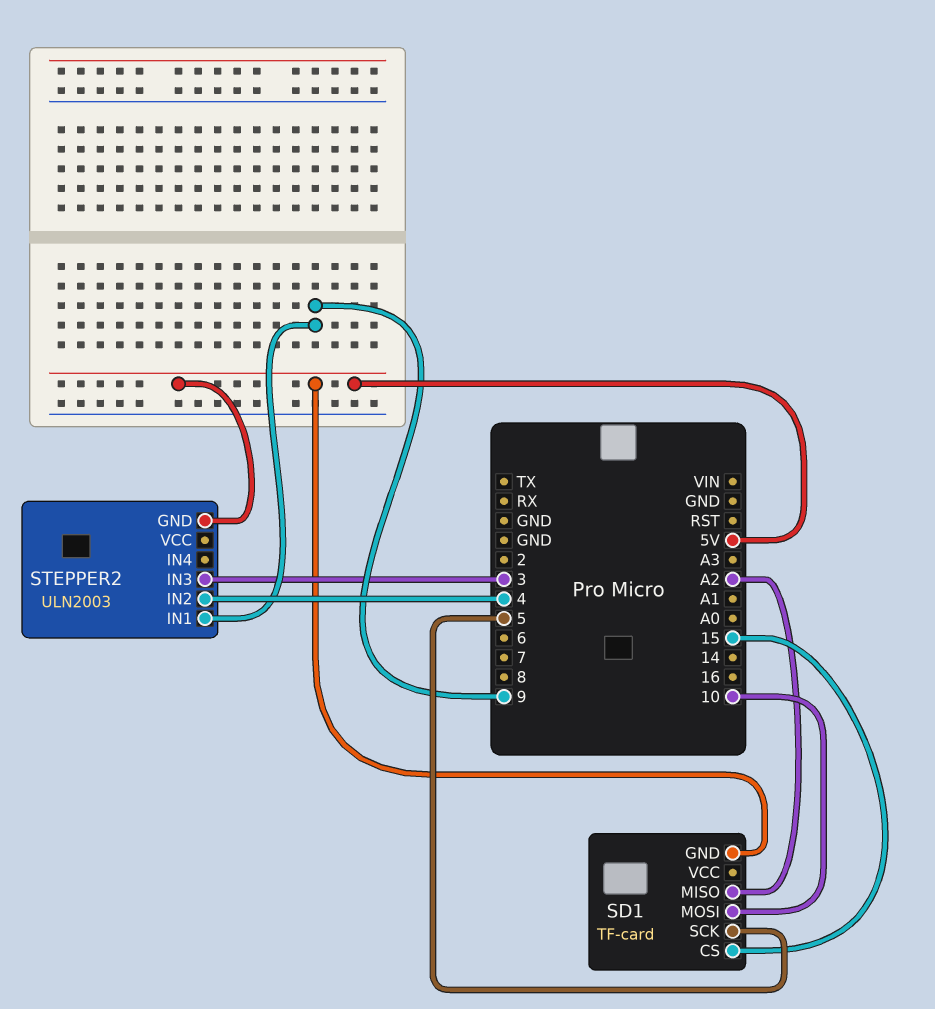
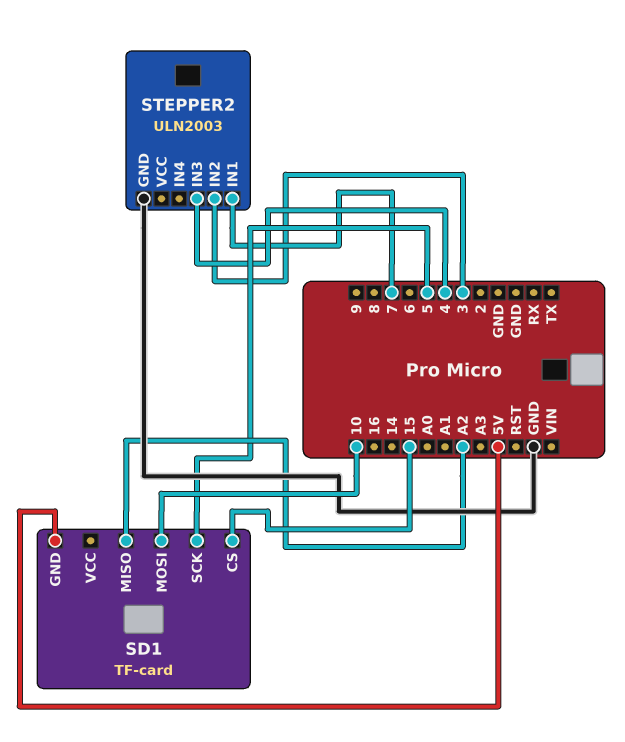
STEPPER2 pin GND: 5V -> GND
STEPPER2 pin IN1: 9 -> 7
STEPPER2 pin IN2: 4 -> 3
STEPPER2 pin IN3: 3 -> 4

